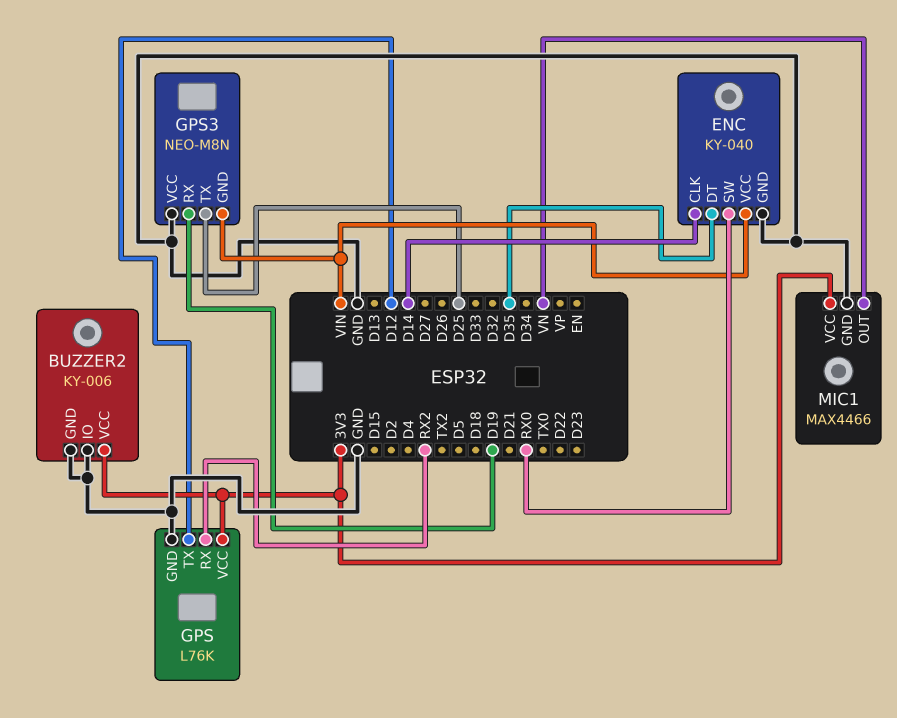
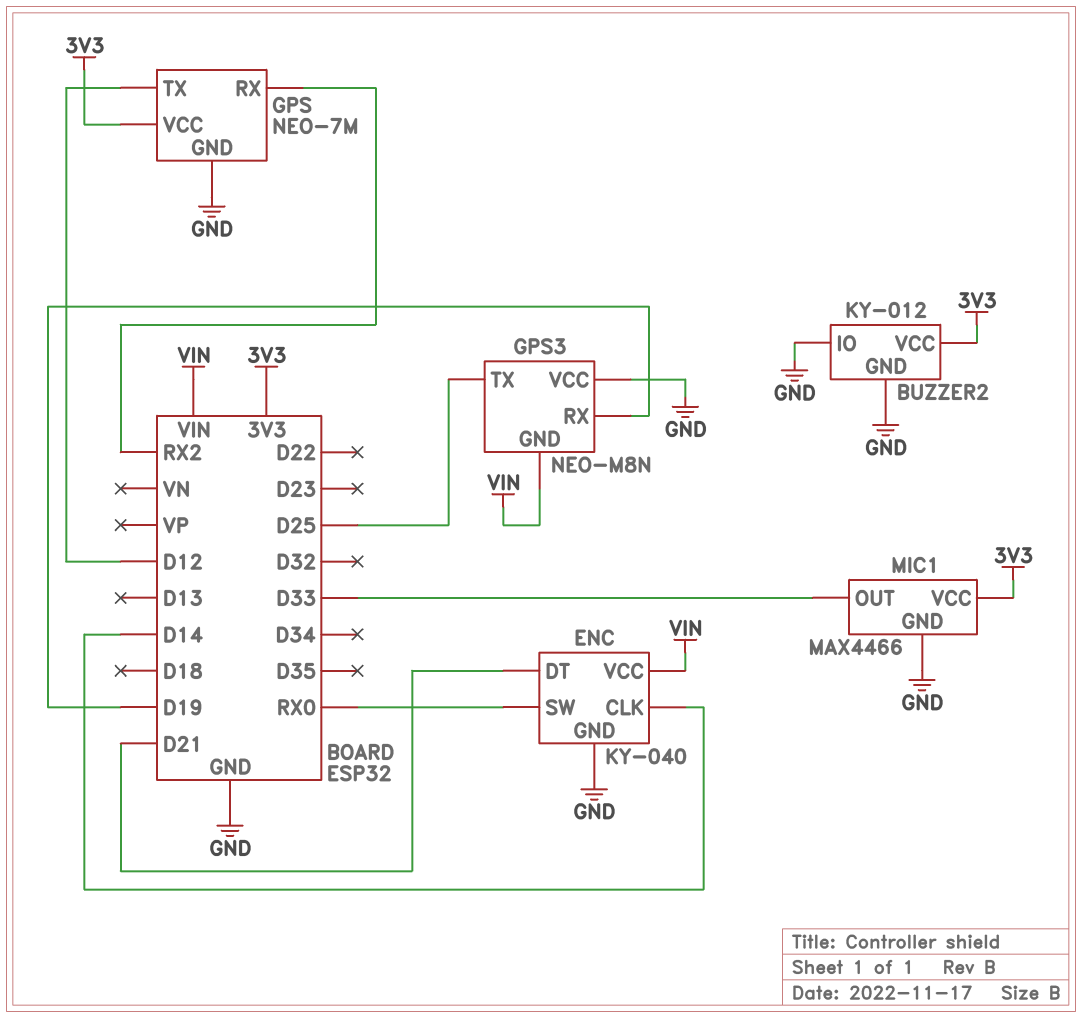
BUZZER2: KY-006 -> KY-012
ENC pin DT: D35 -> D21
GPS: L76K -> NEO-7M
MIC1 pin OUT: VN -> D33

